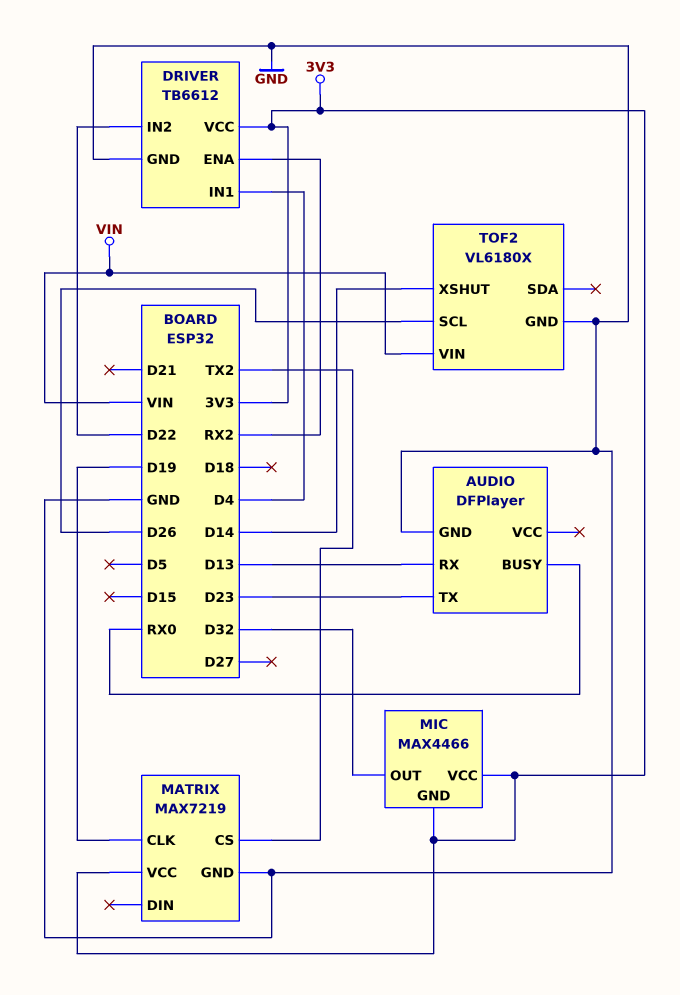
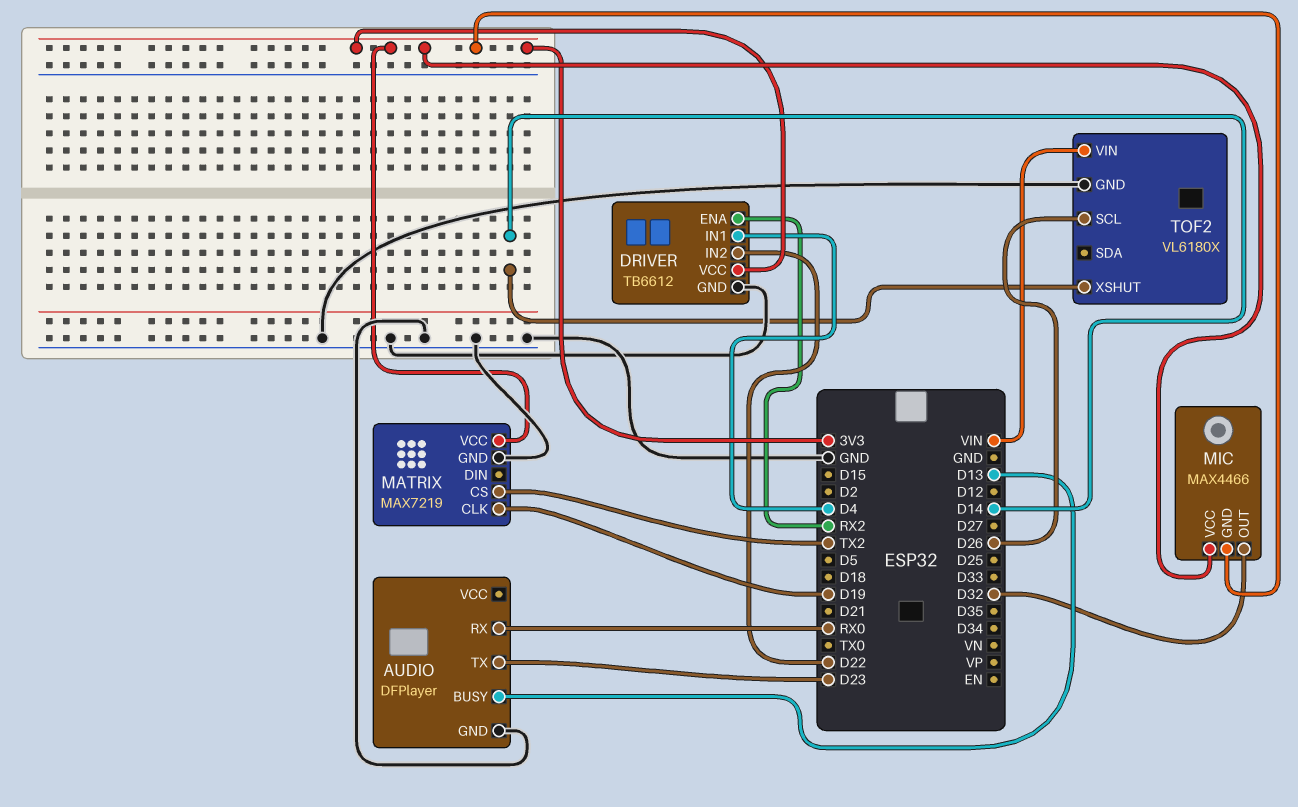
AUDIO pin BUSY: RX0 -> D13
AUDIO pin RX: D13 -> RX0

